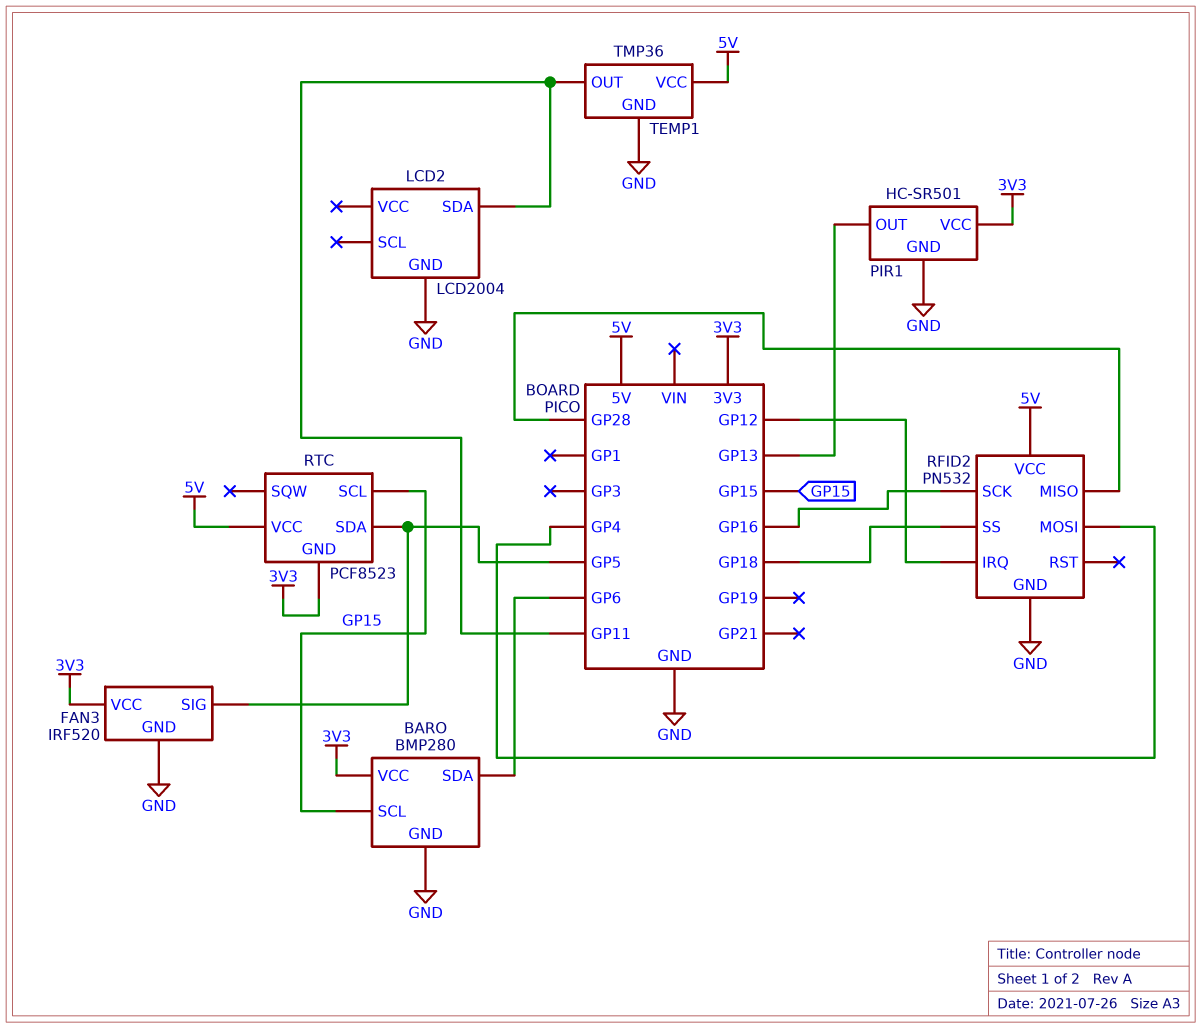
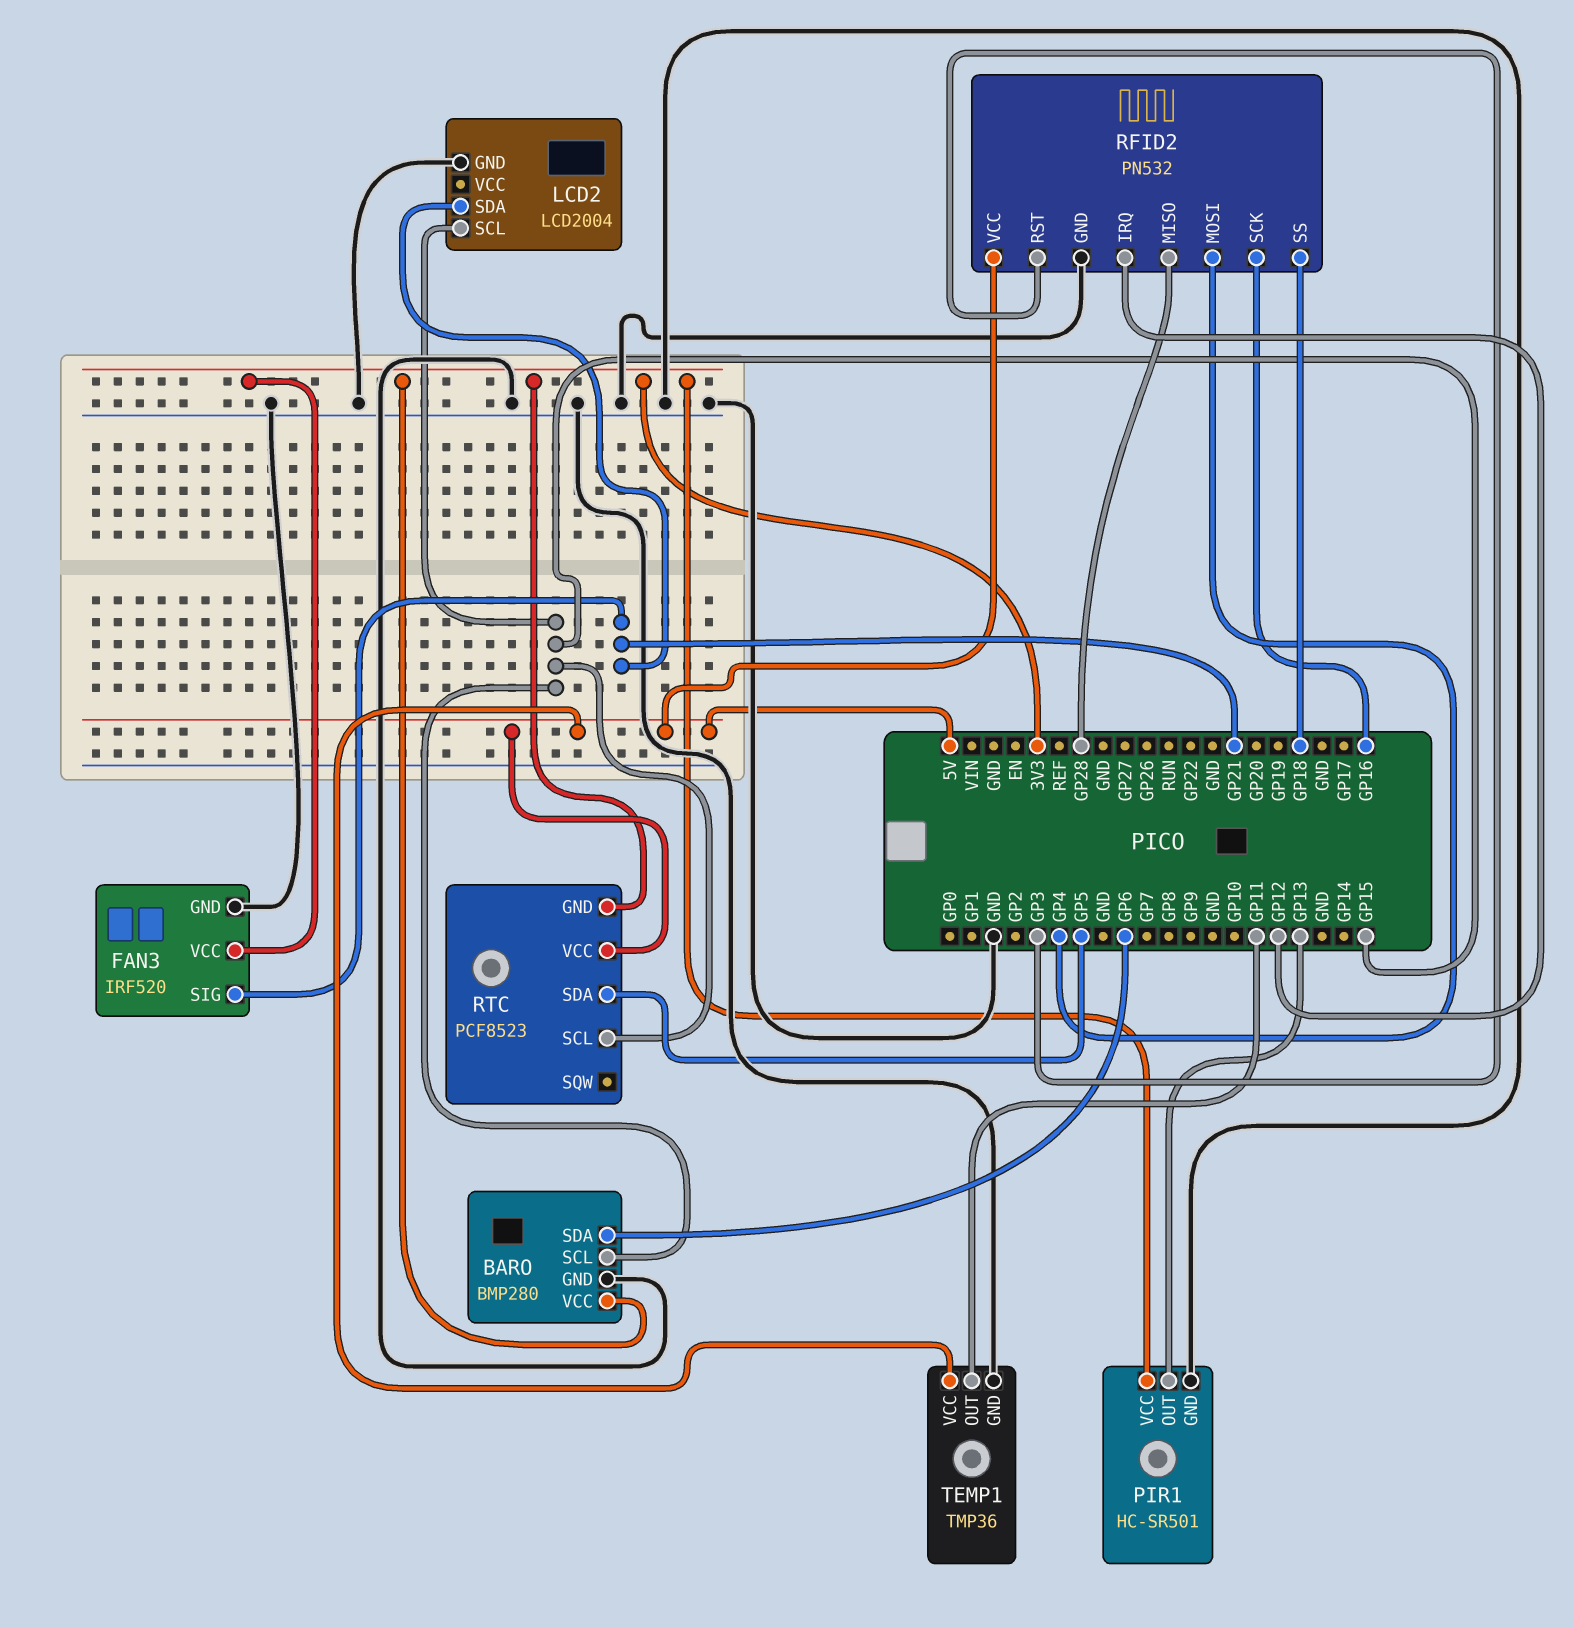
FAN3 pin SIG: GP5 -> GP21
LCD2 pin SCL: none -> GP15
LCD2 pin SDA: GP11 -> GP21
RFID2 pin RST: none -> GP3

